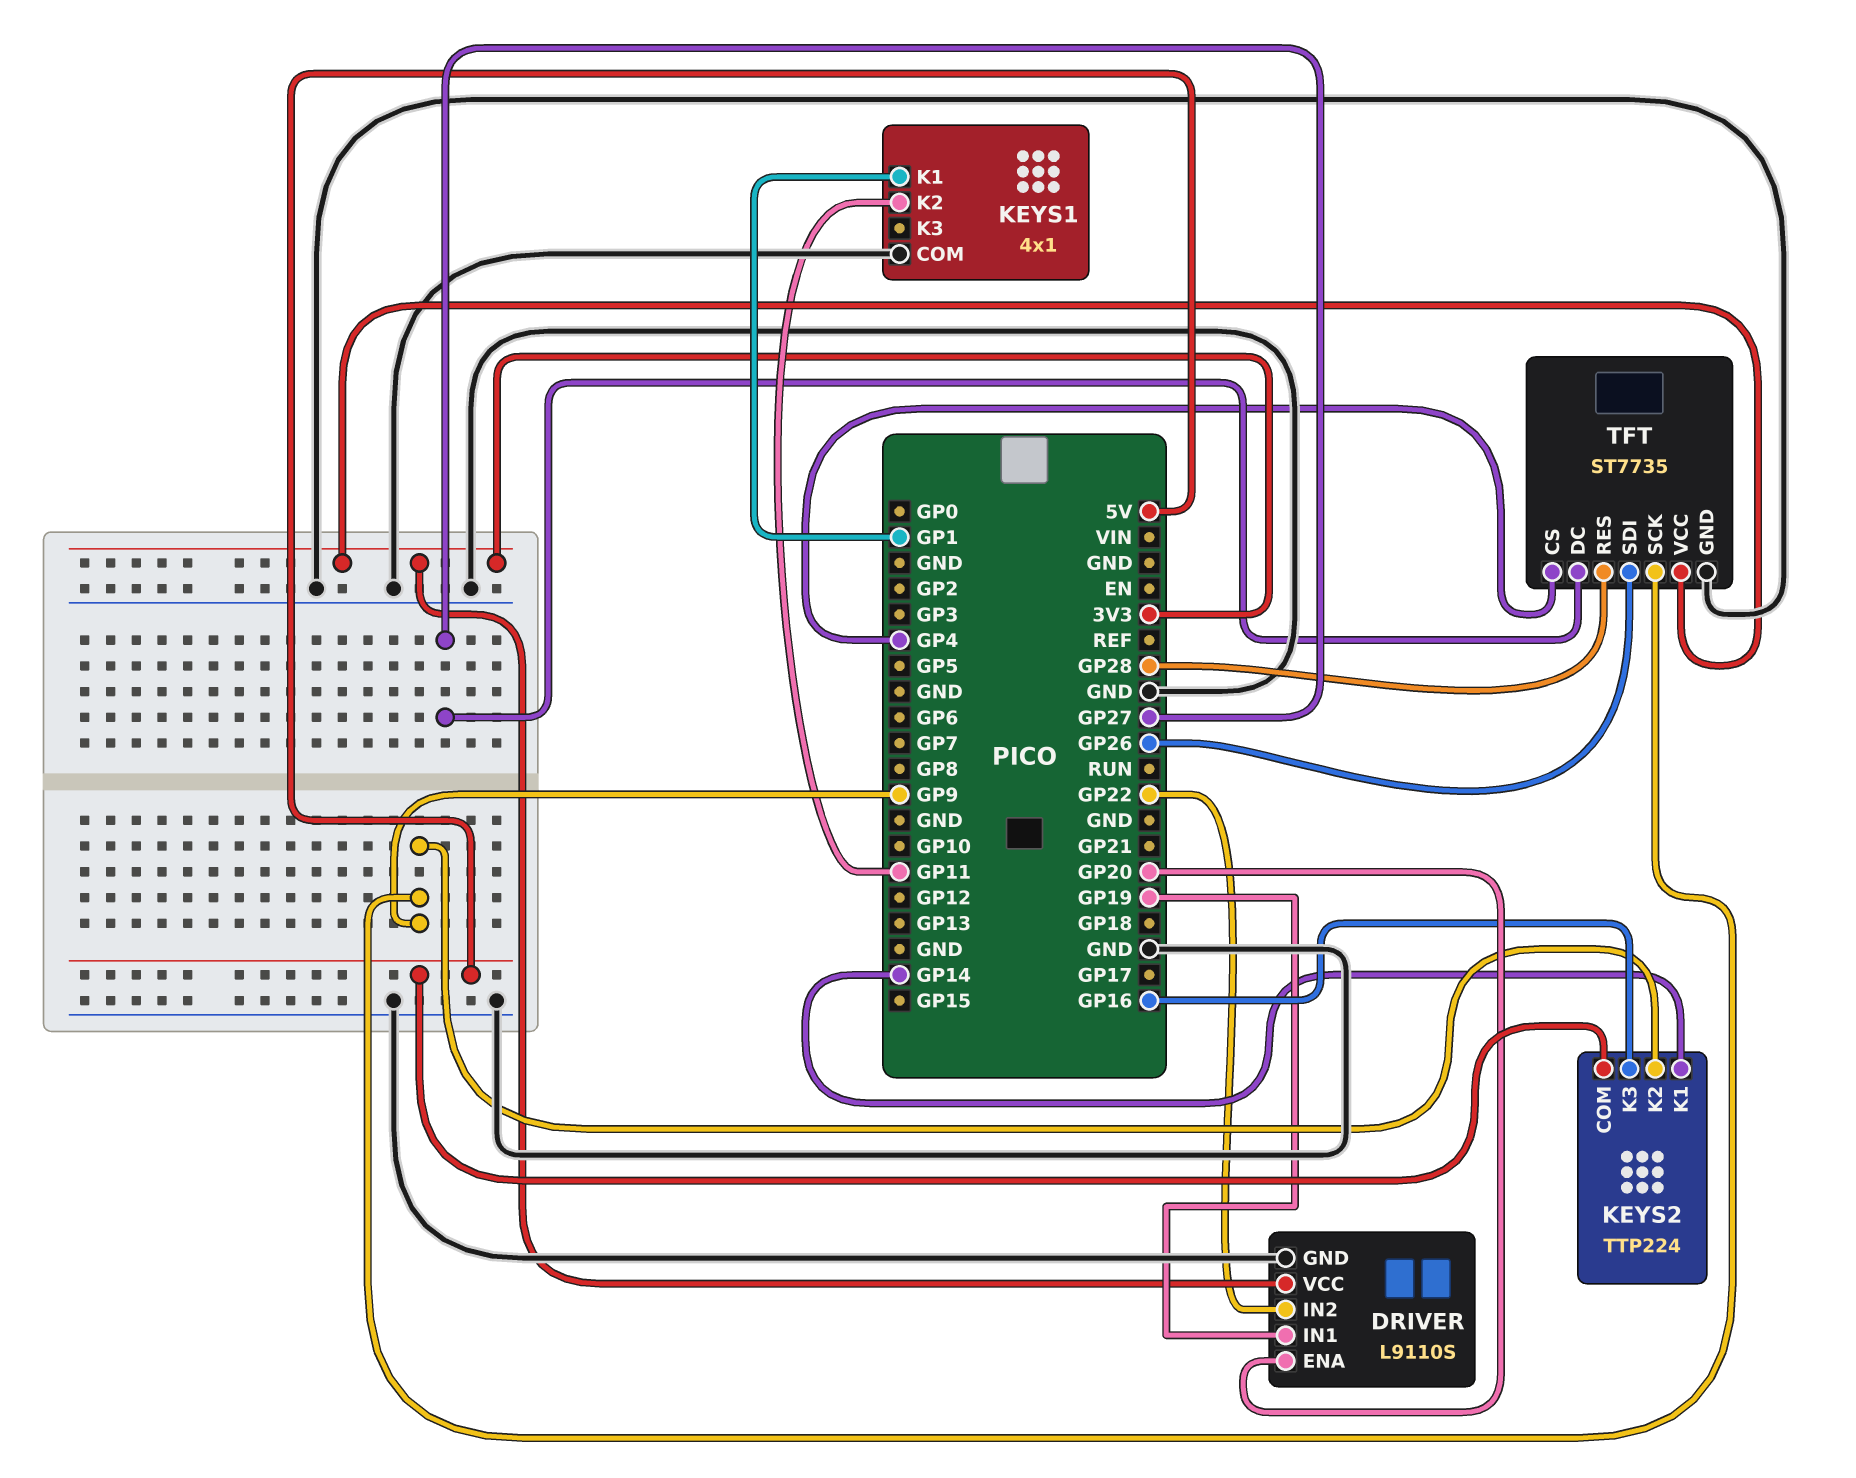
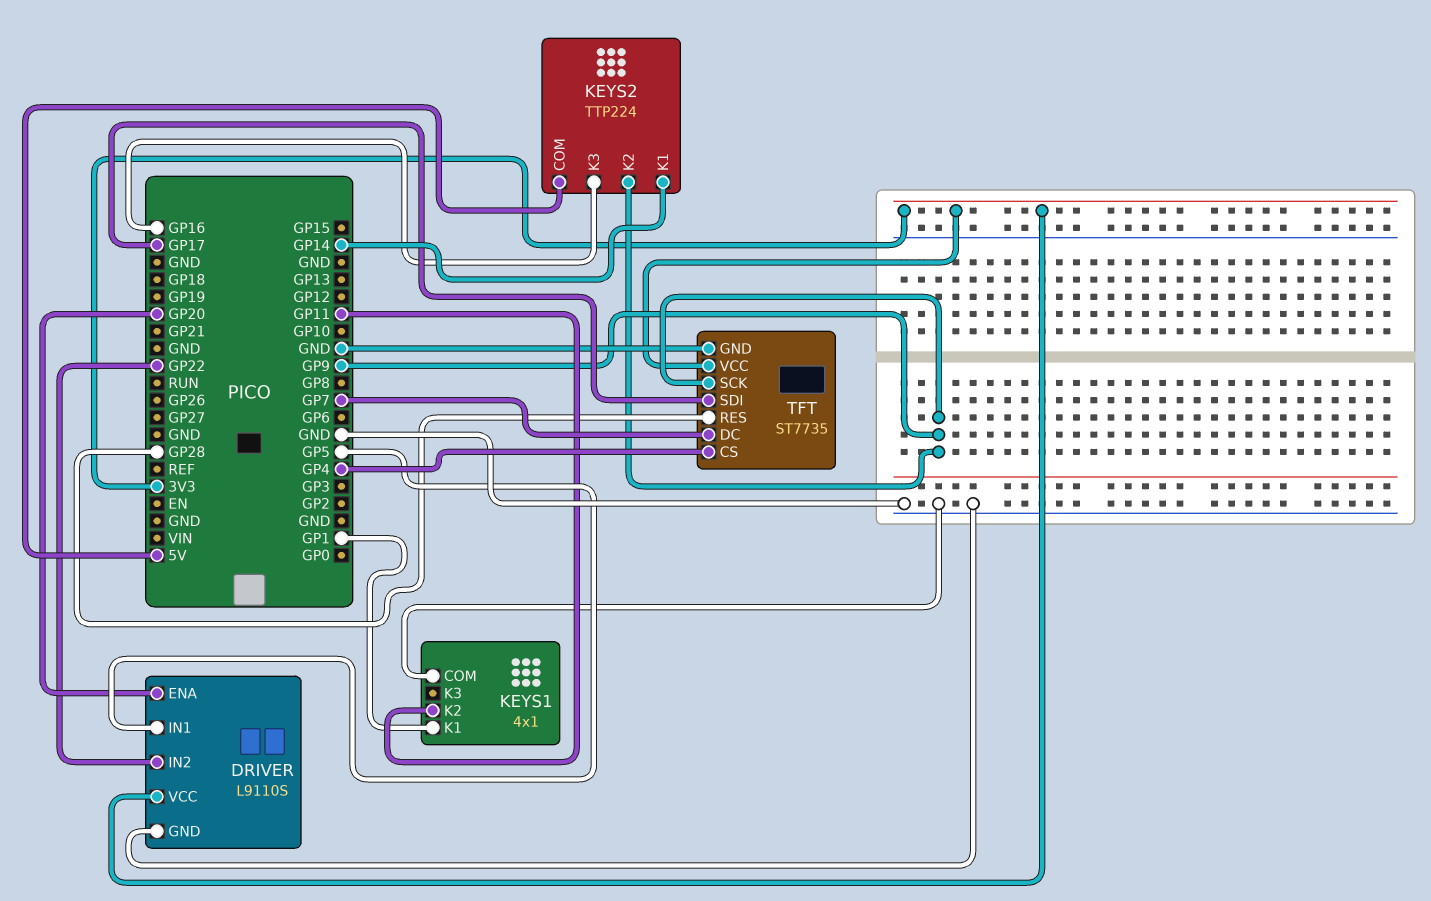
DRIVER pin IN1: GP19 -> GP5
TFT pin DC: GP27 -> GP7
TFT pin SDI: GP26 -> GP17

